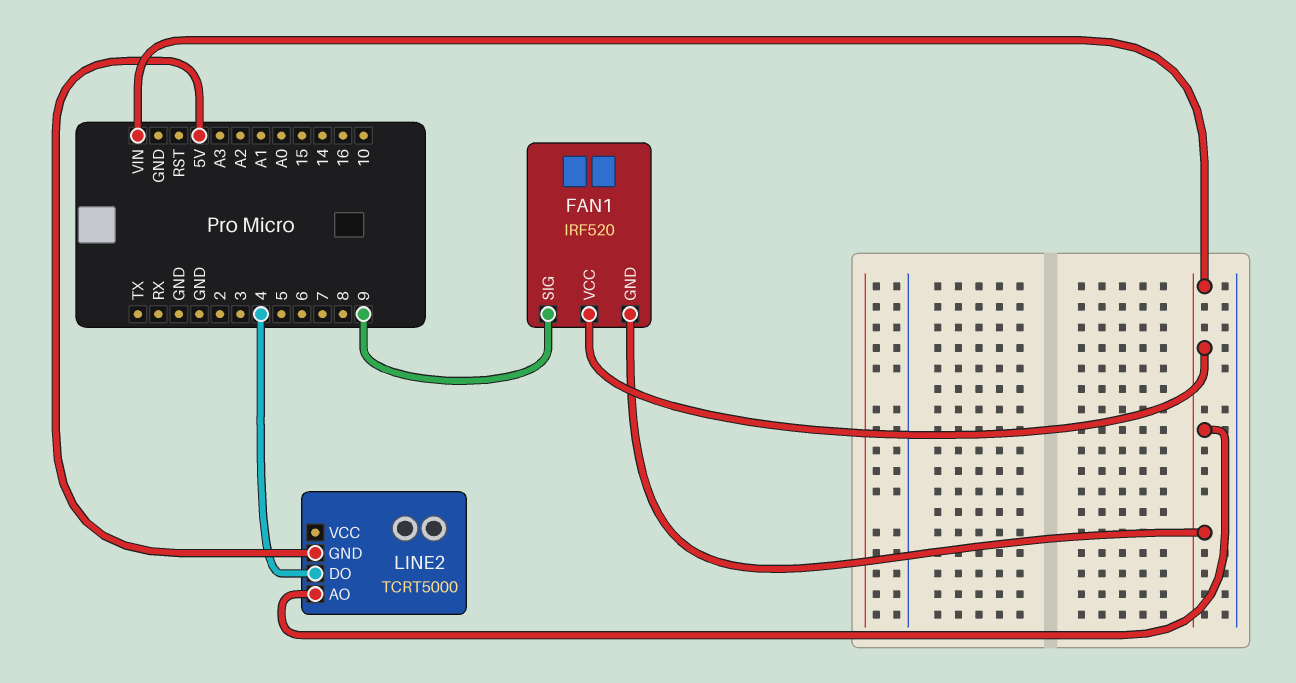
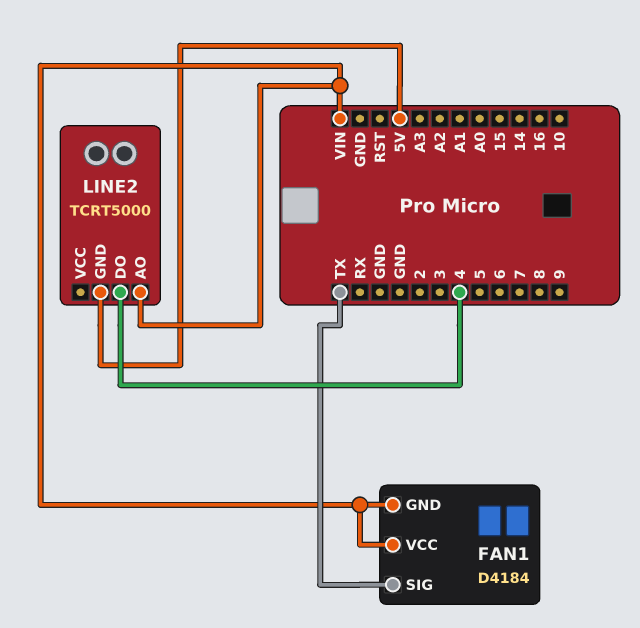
FAN1: IRF520 -> D4184
FAN1 pin SIG: 9 -> TX

